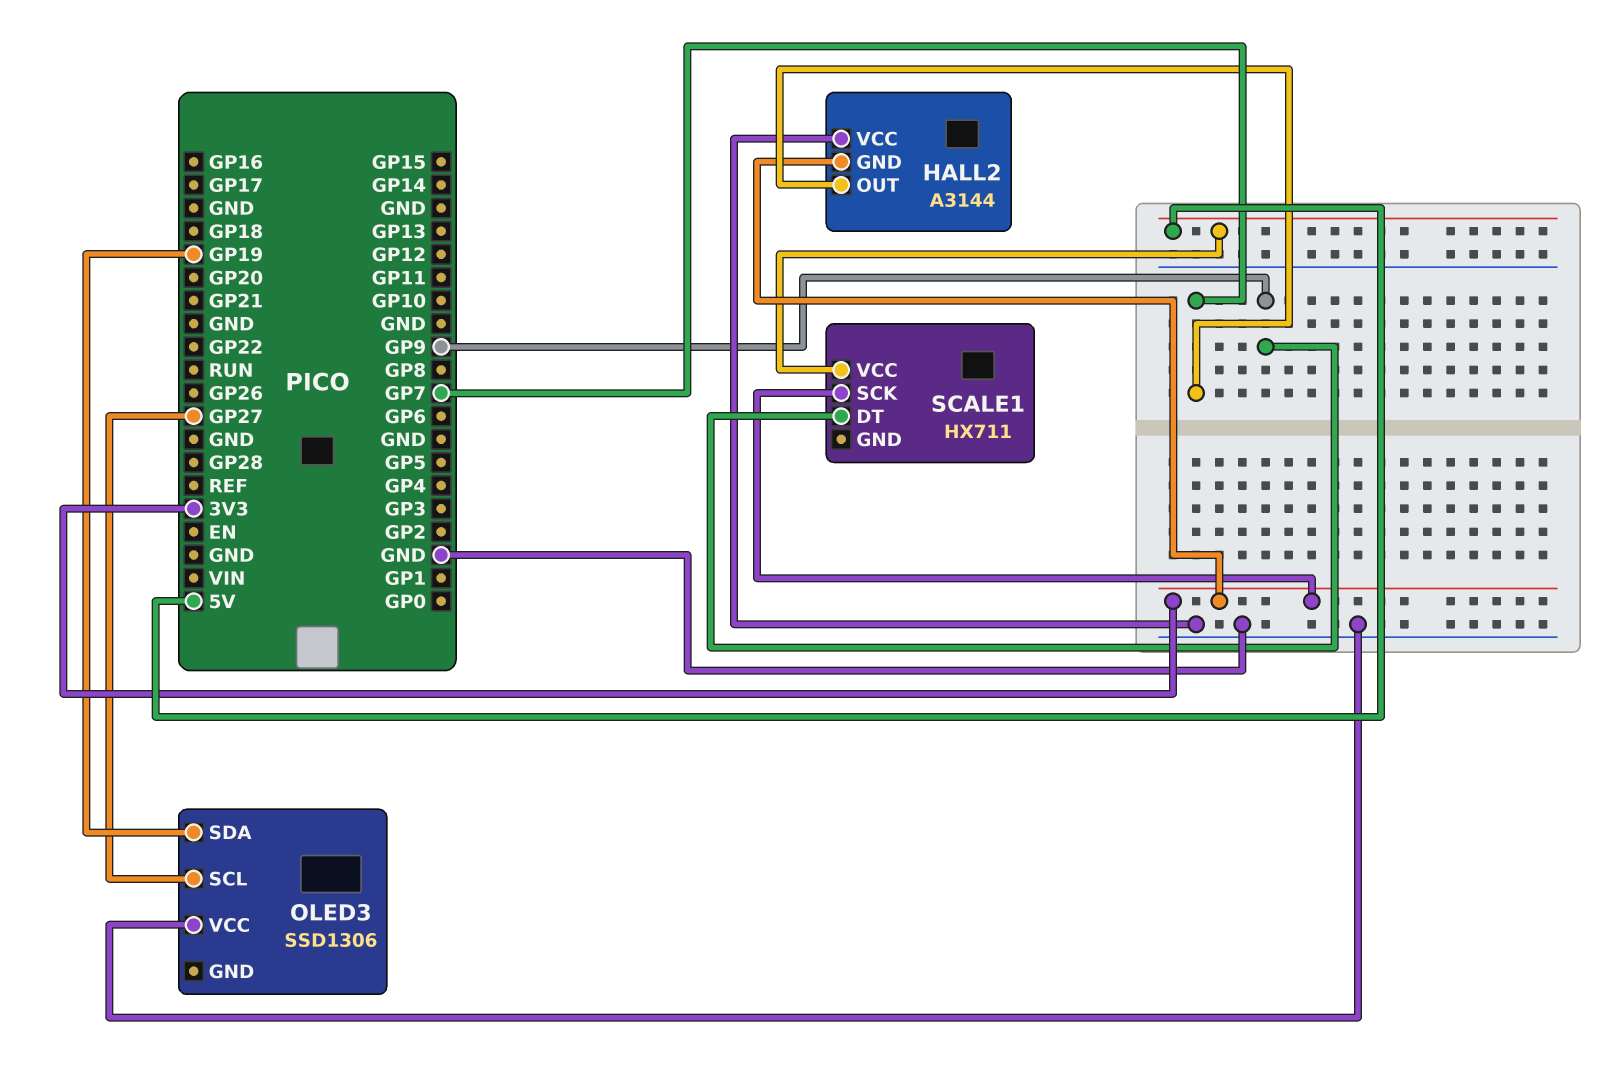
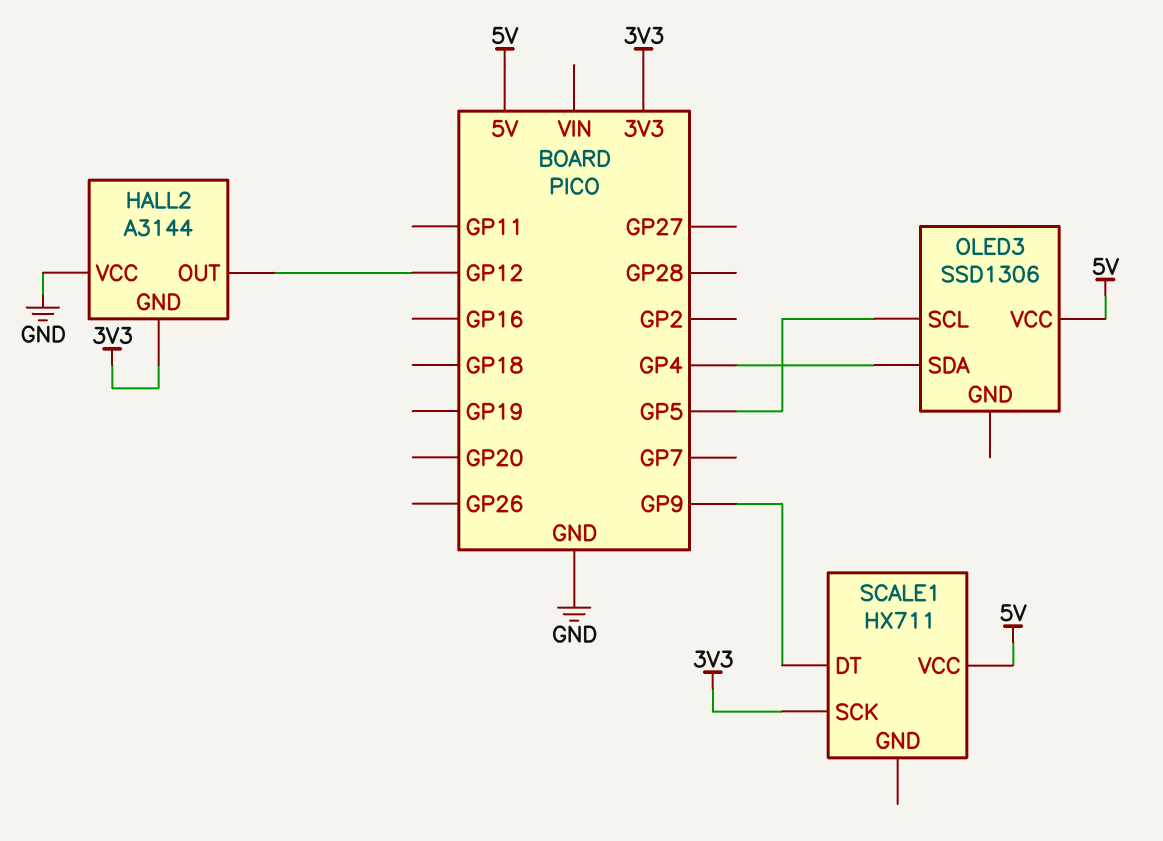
HALL2 pin OUT: GP7 -> GP12
OLED3 pin SCL: GP27 -> GP5
OLED3 pin SDA: GP19 -> GP4
OLED3 pin VCC: GND -> 5V

